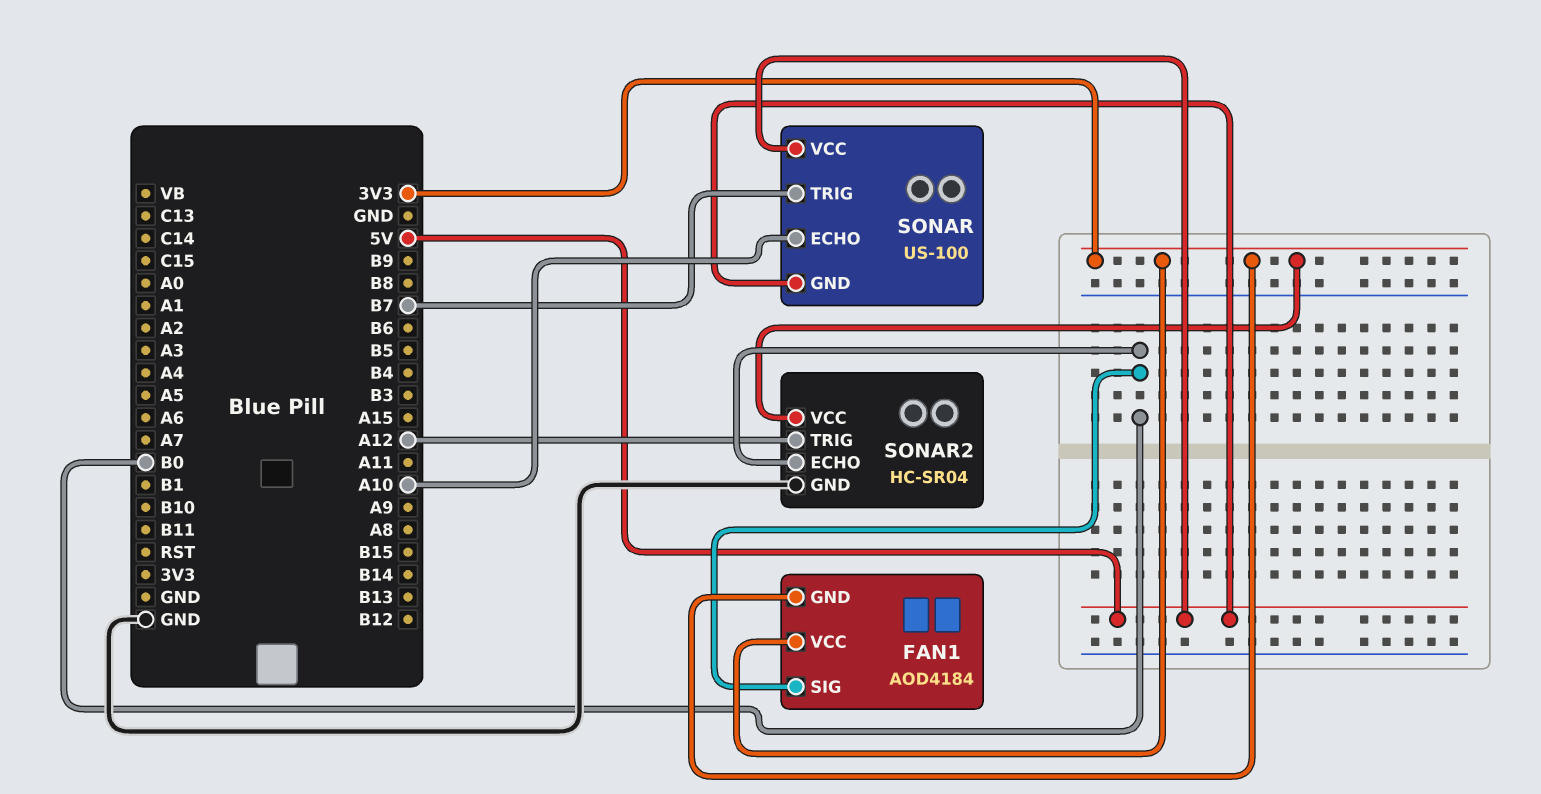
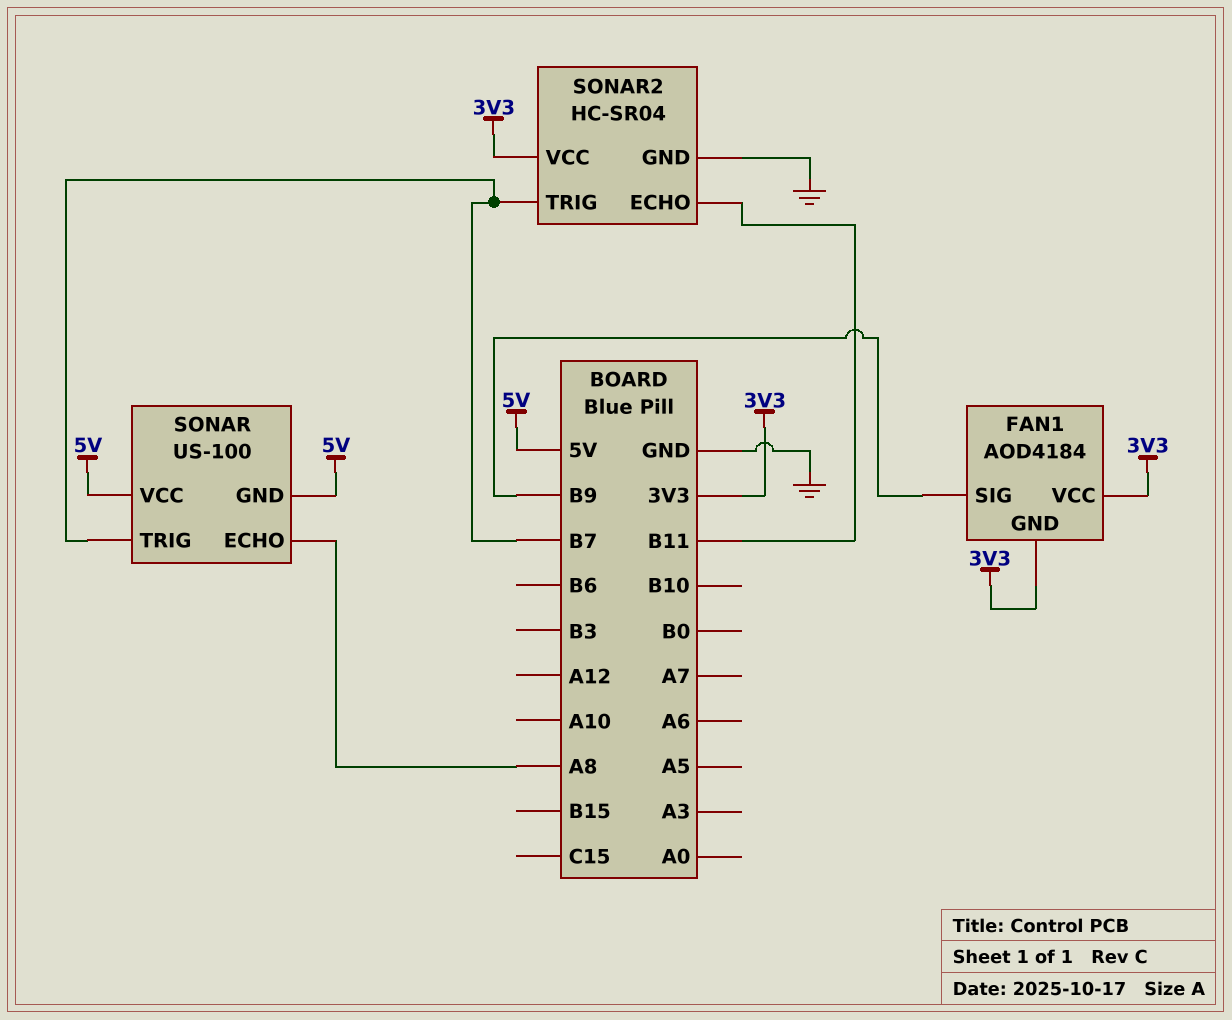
FAN1 pin SIG: B0 -> B9
SONAR pin ECHO: A10 -> A8
SONAR2 pin ECHO: B0 -> B11
SONAR2 pin TRIG: A12 -> B7

